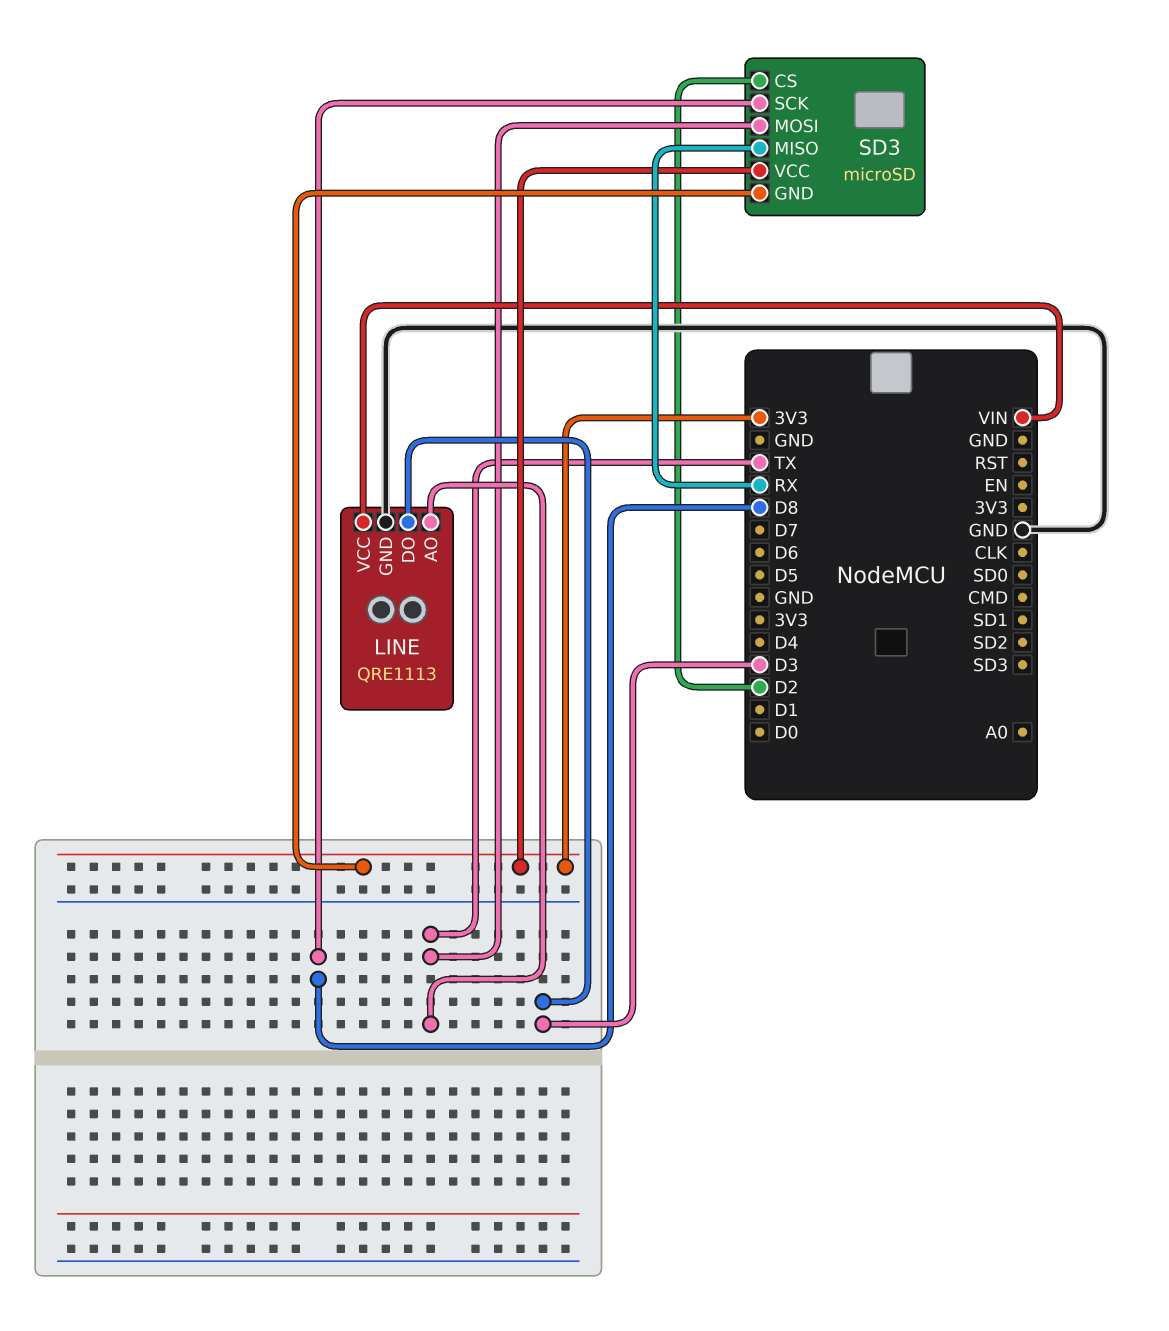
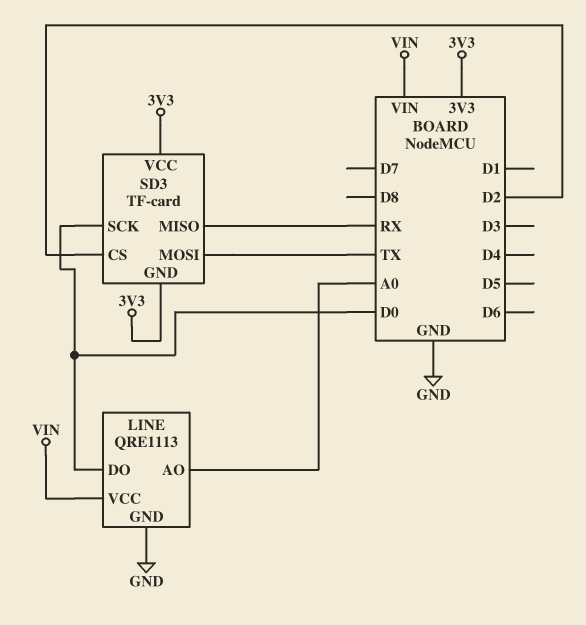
LINE pin AO: TX -> A0
LINE pin DO: D3 -> D0
SD3: microSD -> TF-card
SD3 pin SCK: D8 -> D0

